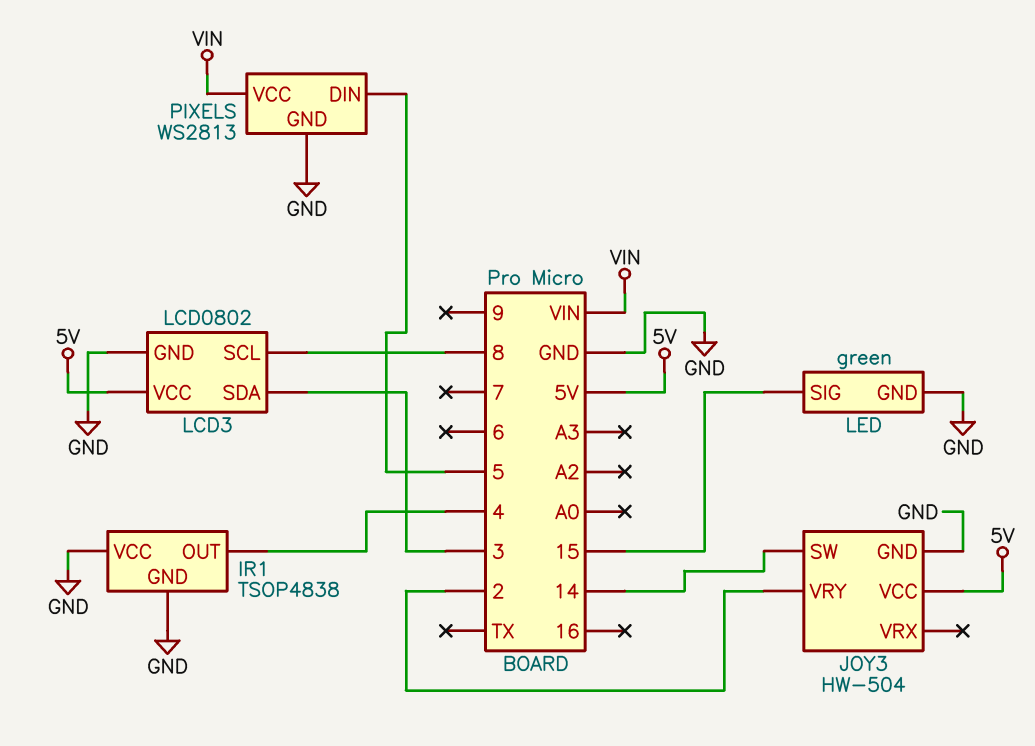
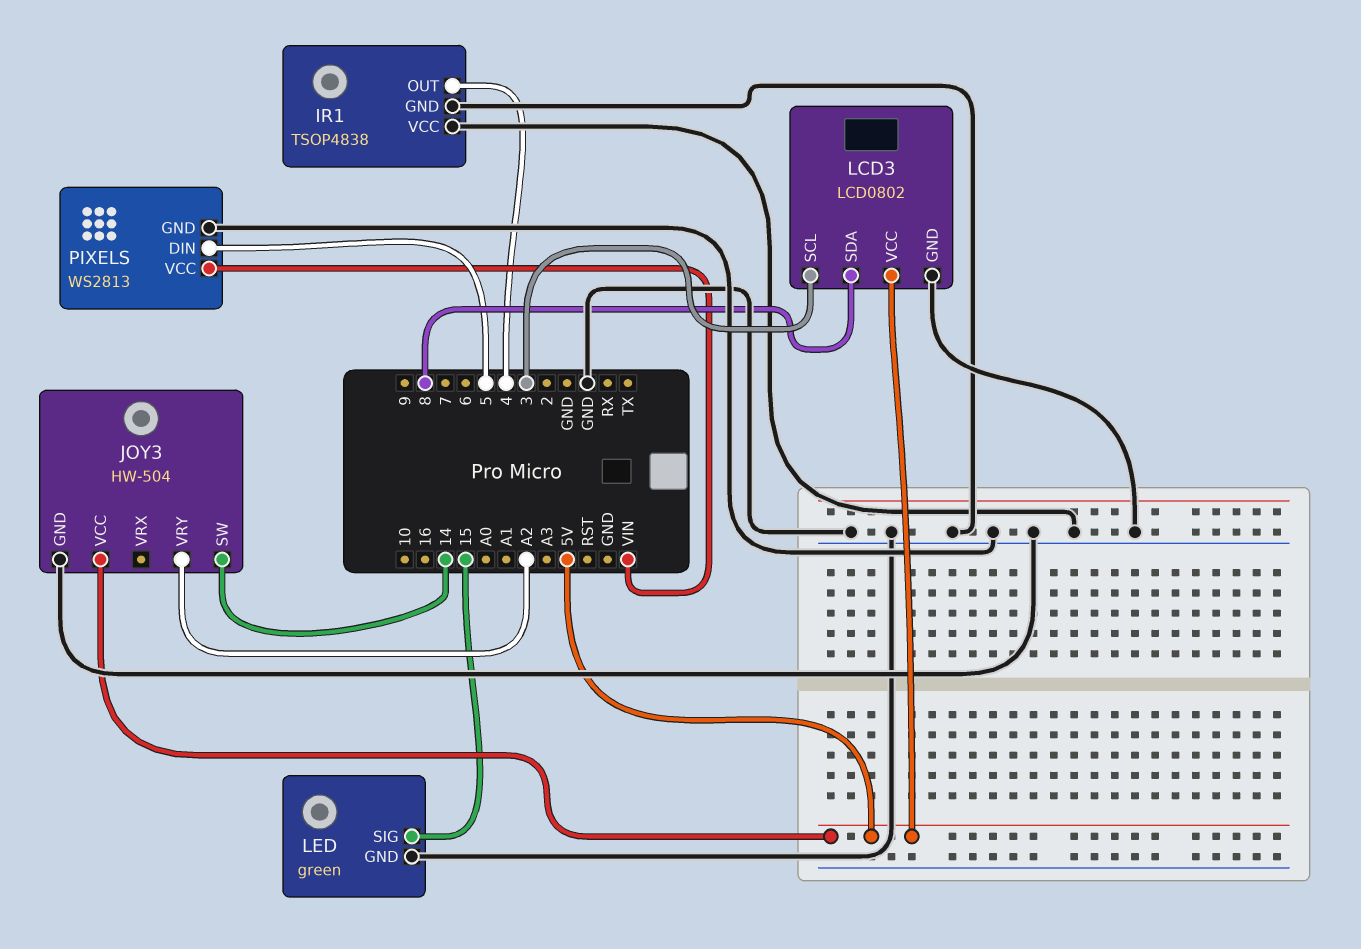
JOY3 pin VRY: 2 -> A2
LCD3 pin SCL: 8 -> 3
LCD3 pin SDA: 3 -> 8

